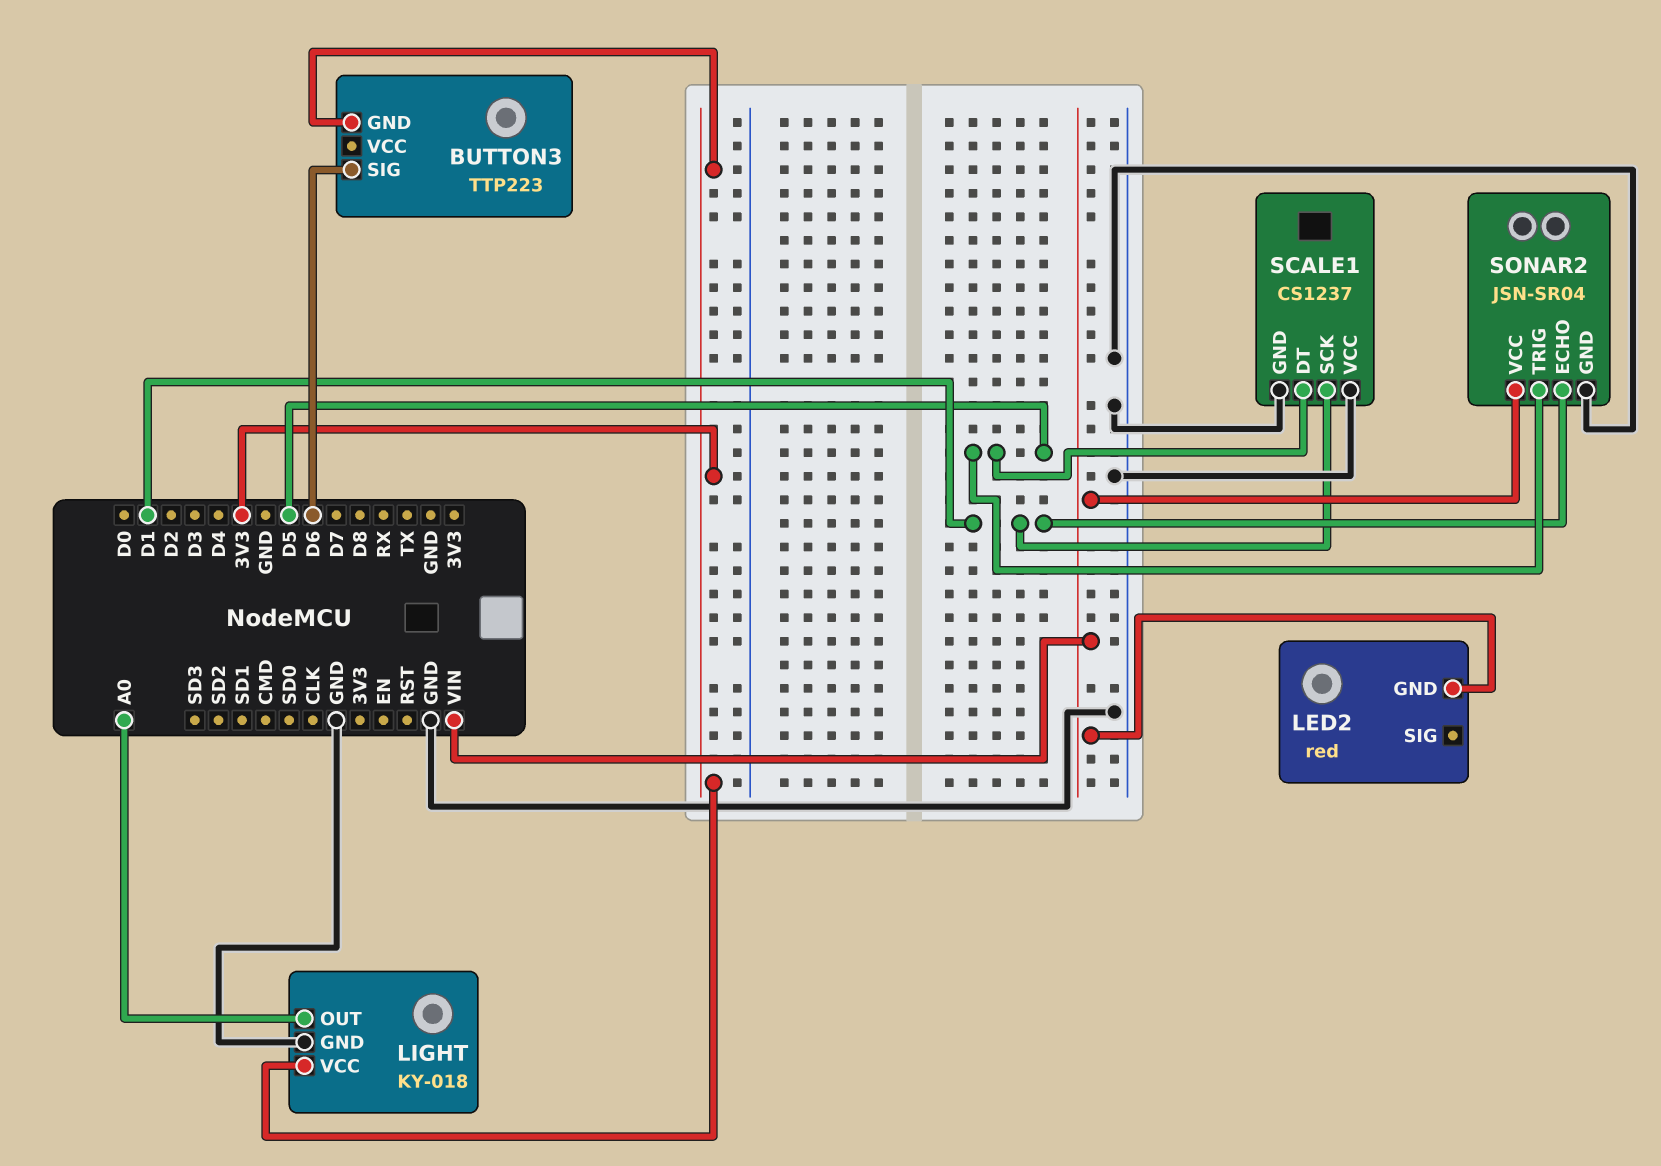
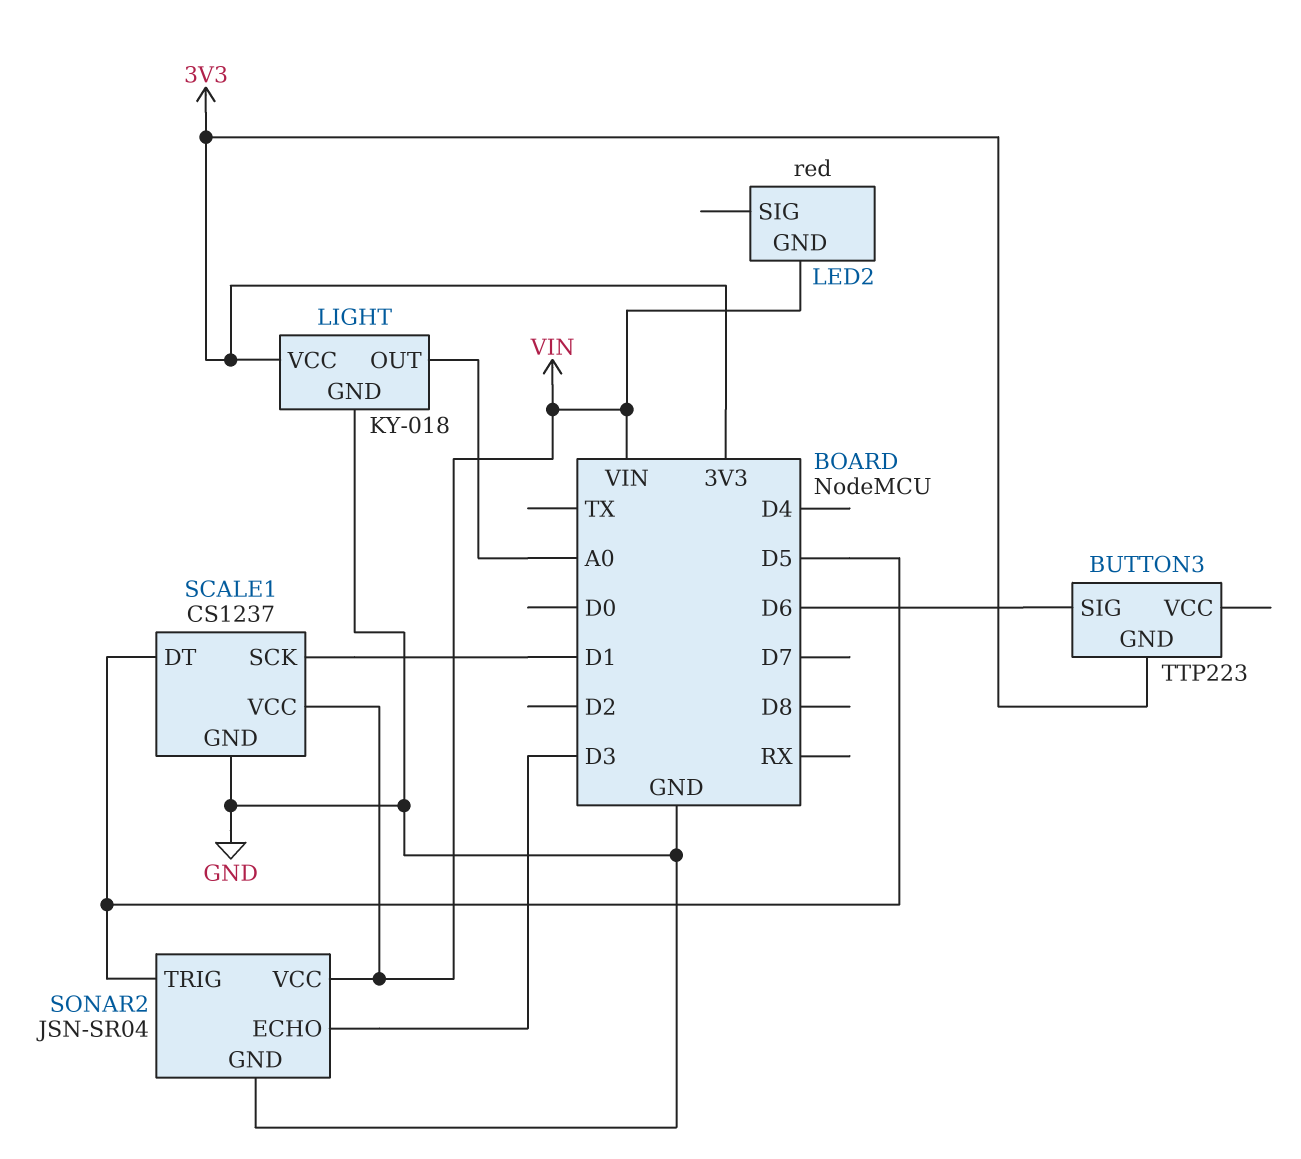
SCALE1 pin VCC: GND -> VIN
SONAR2 pin ECHO: D1 -> D3

